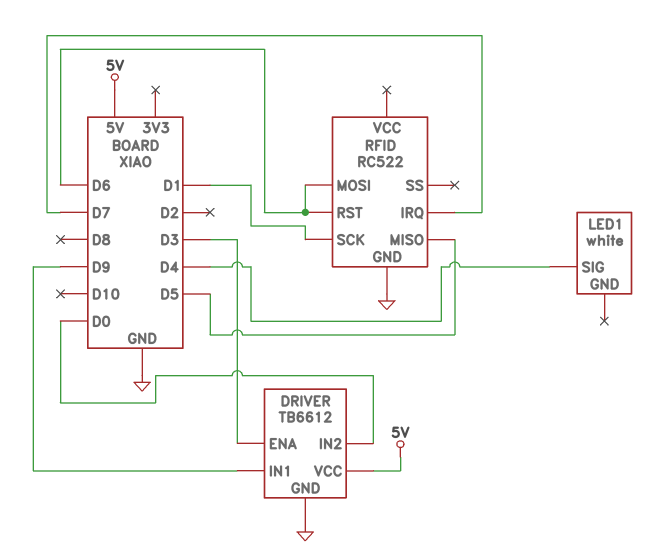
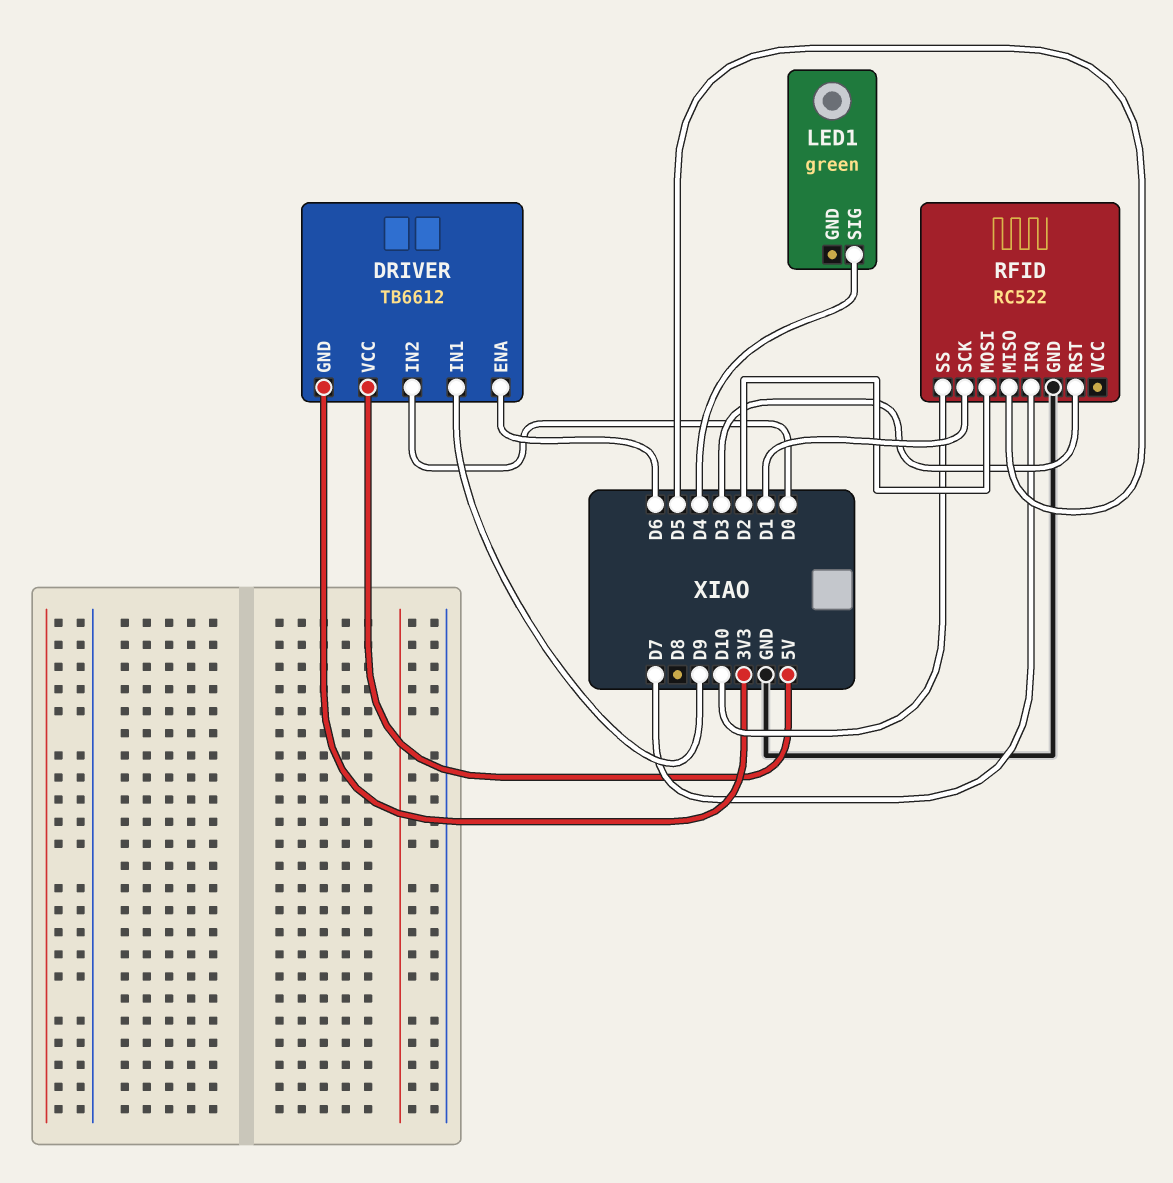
DRIVER pin ENA: D3 -> D6
DRIVER pin GND: GND -> 3V3
LED1: white -> green
RFID pin MOSI: D6 -> D2
RFID pin RST: D6 -> D3
RFID pin SS: none -> D10

